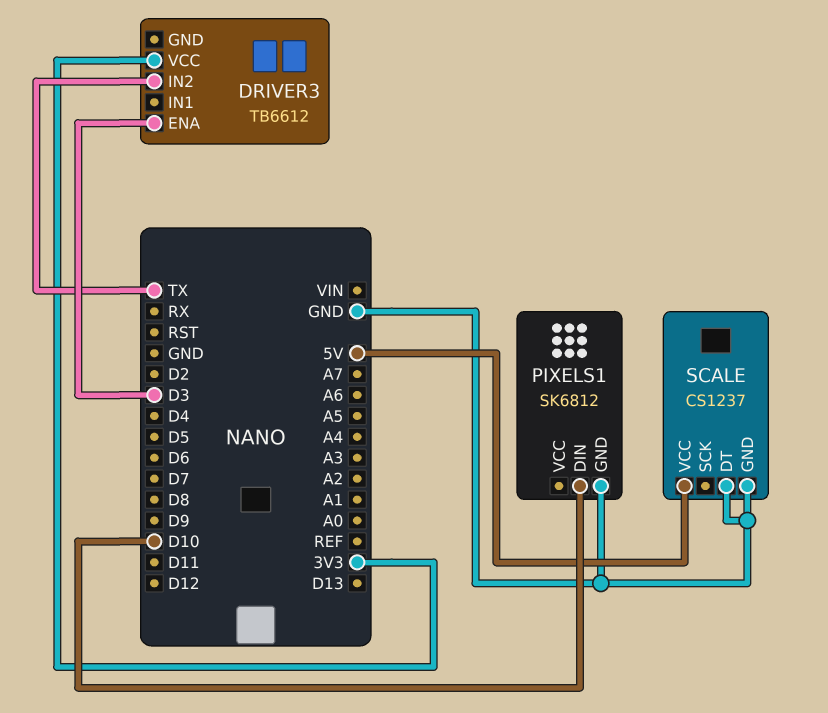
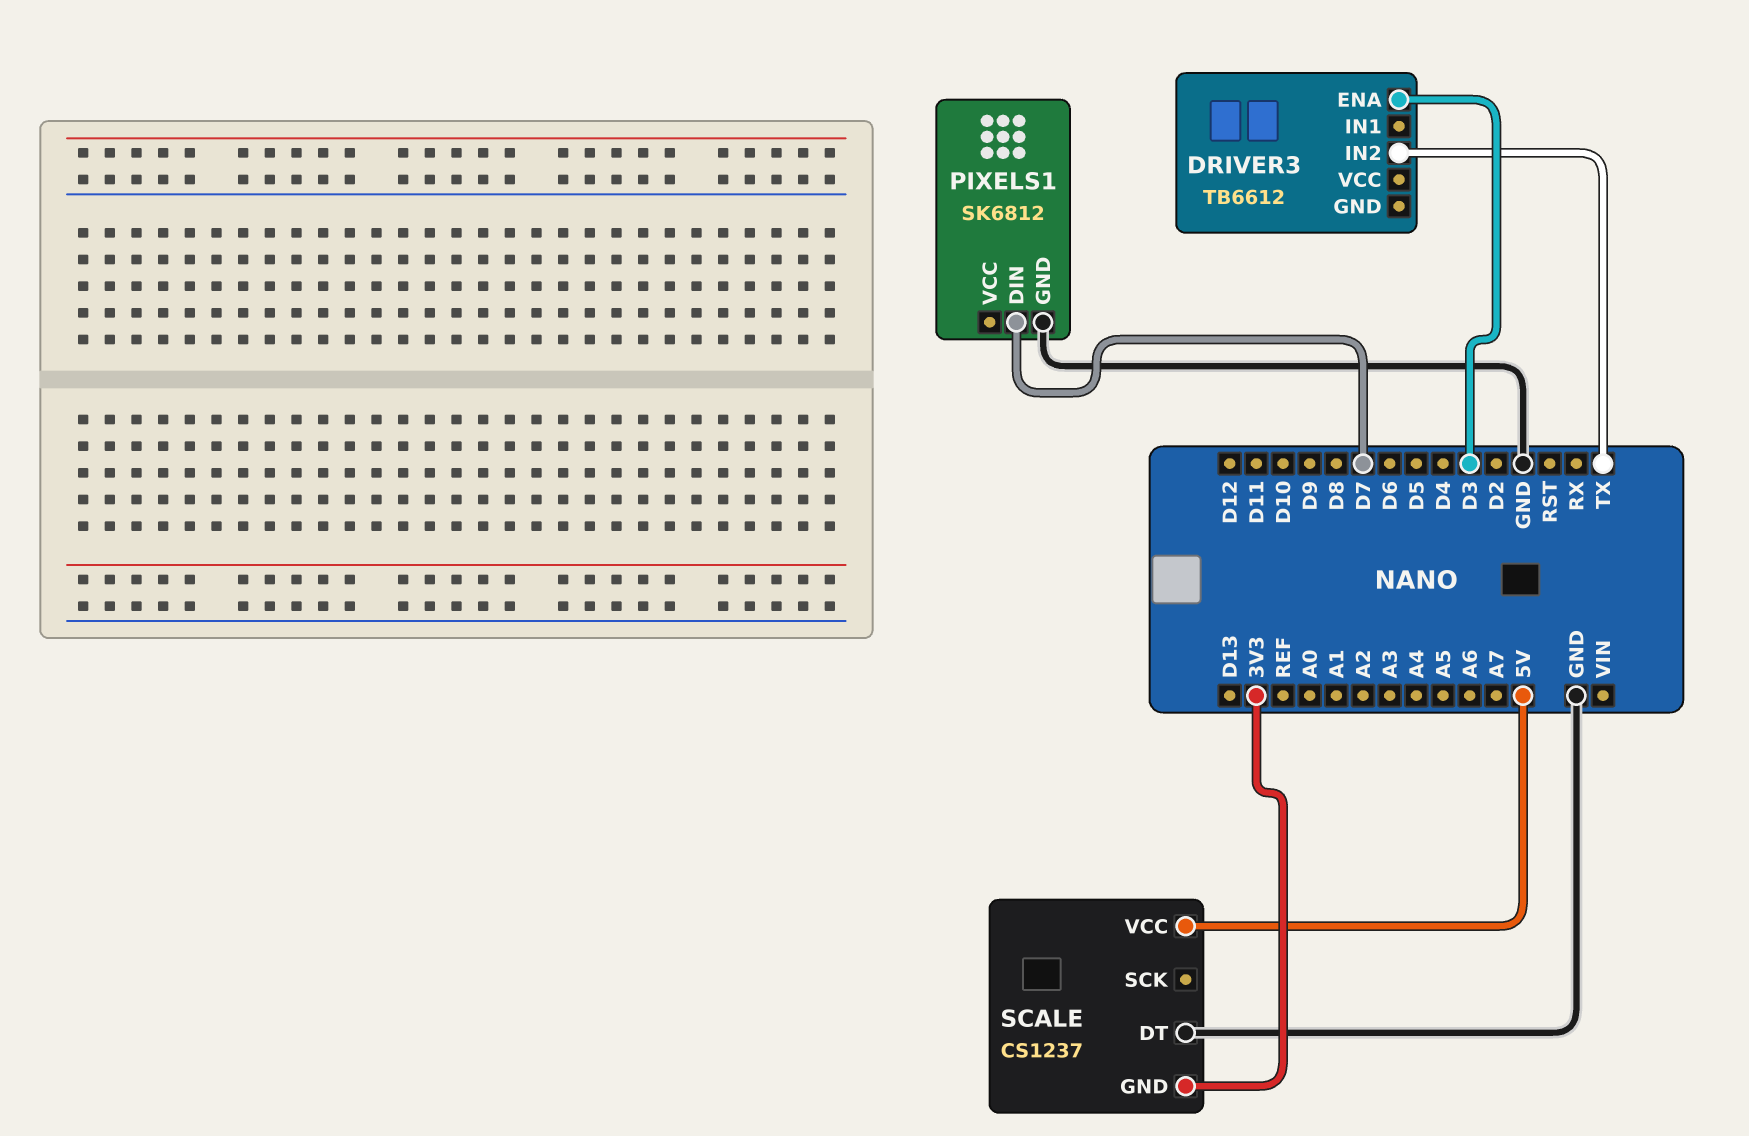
DRIVER3 pin VCC: 3V3 -> none
PIXELS1 pin DIN: D10 -> D7
SCALE pin GND: GND -> 3V3

